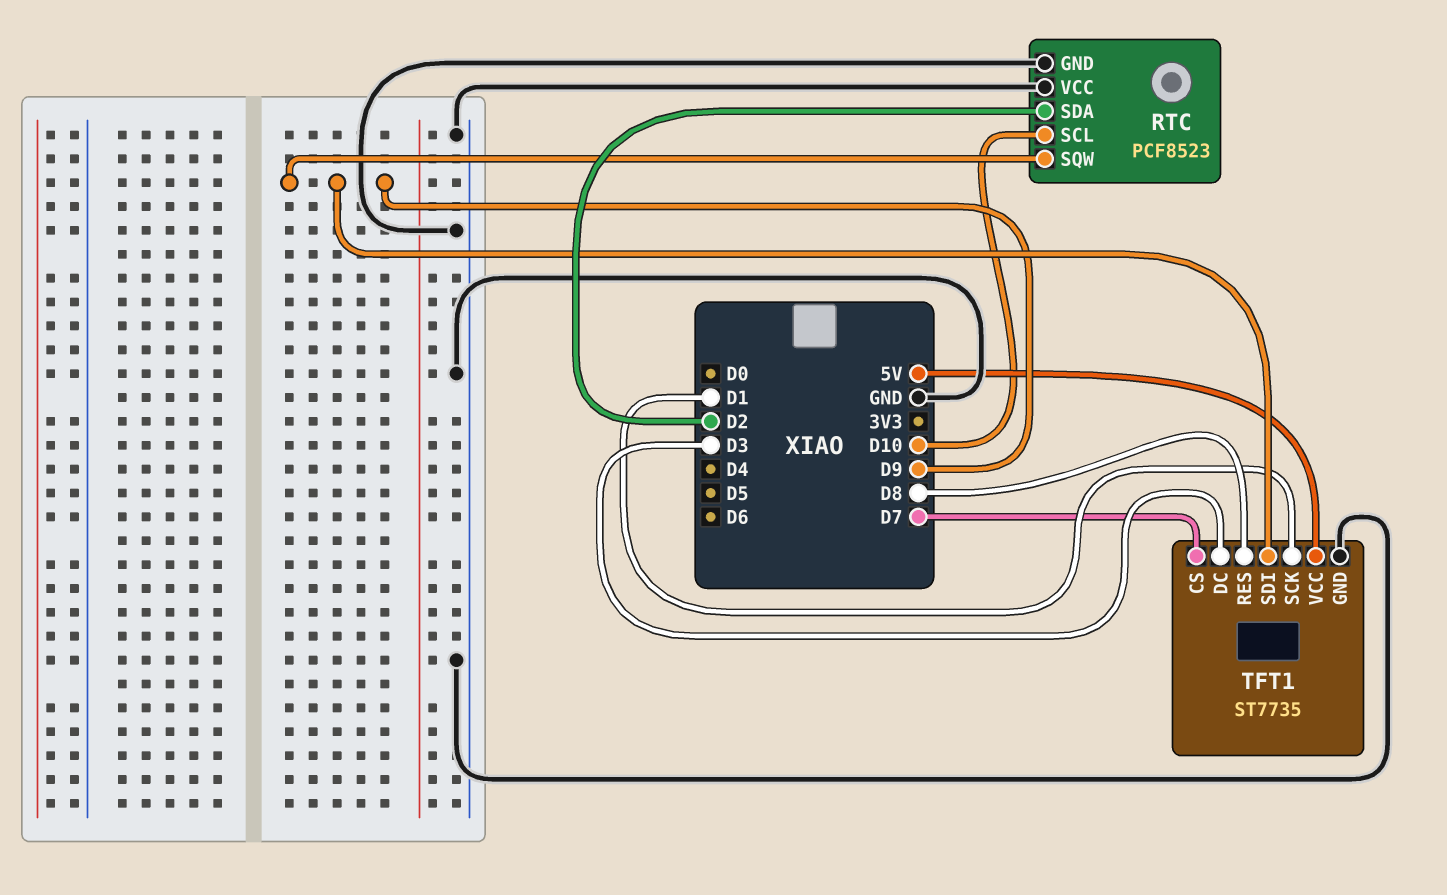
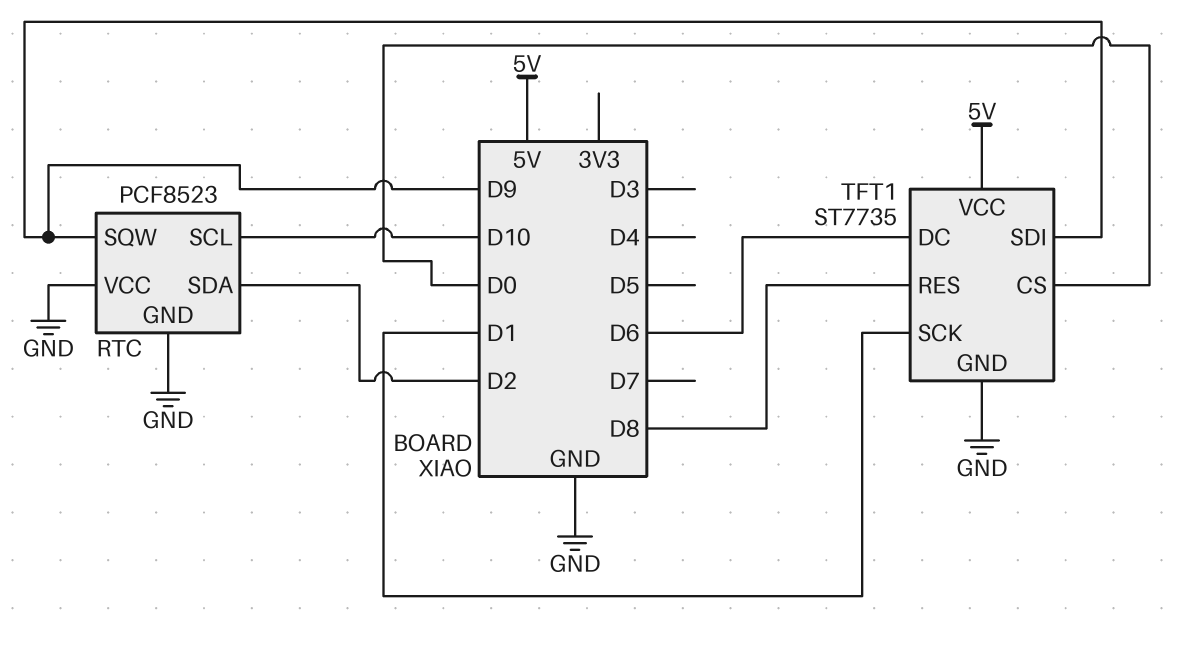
TFT1 pin CS: D7 -> D0
TFT1 pin DC: D3 -> D6

